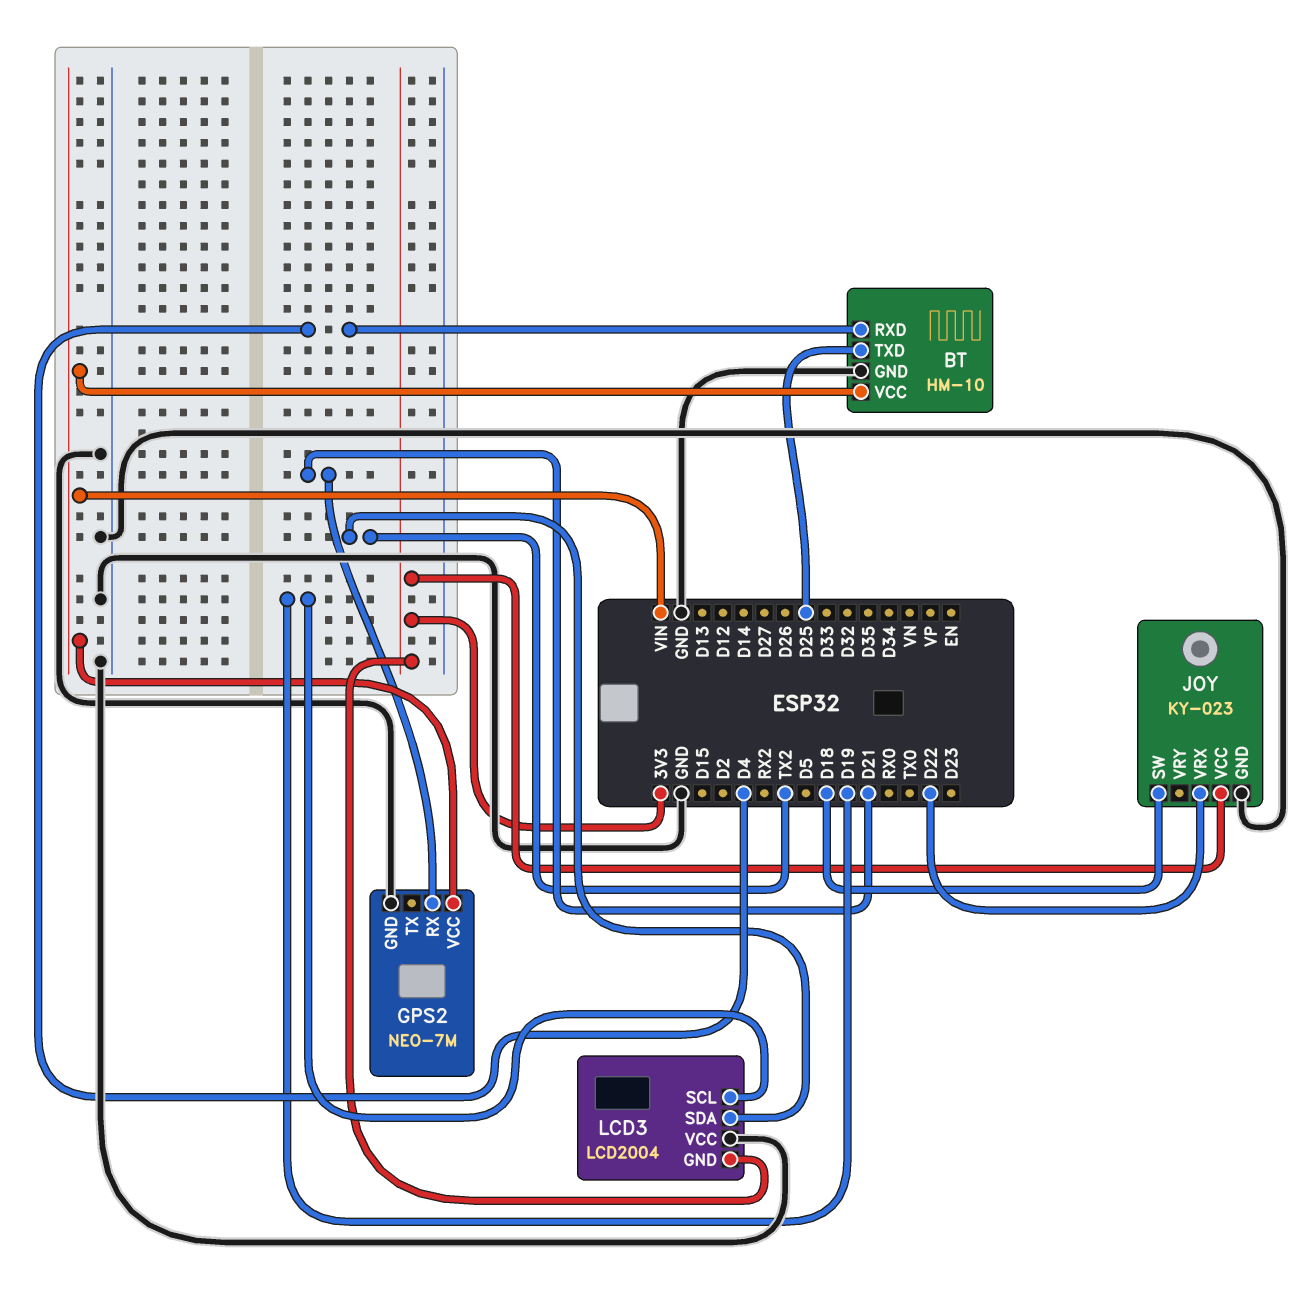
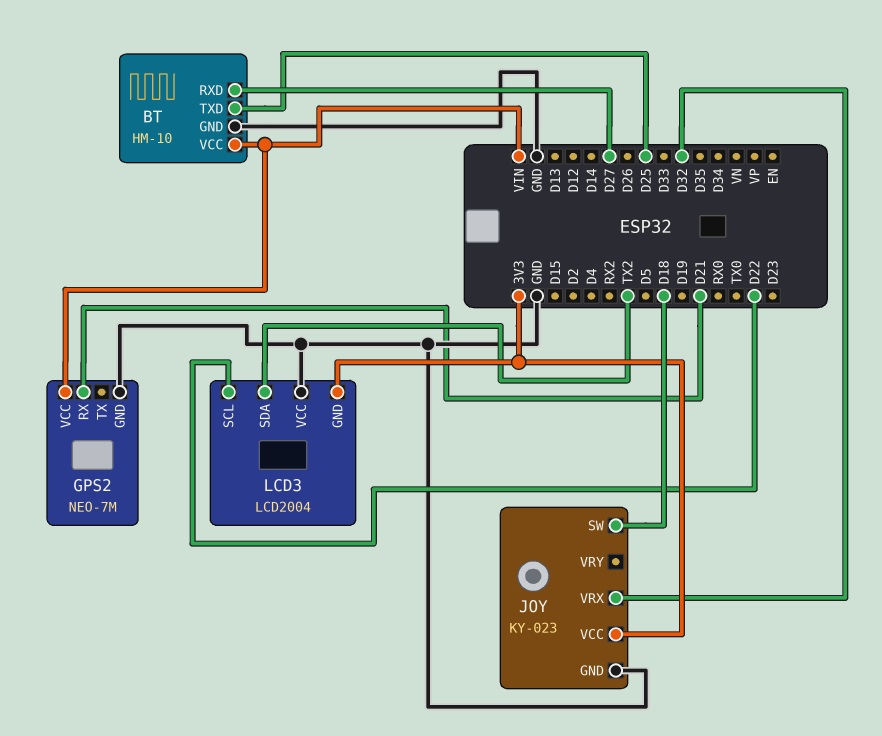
BT pin RXD: D4 -> D27
JOY pin VRX: D22 -> D32
LCD3 pin SCL: D19 -> D22

